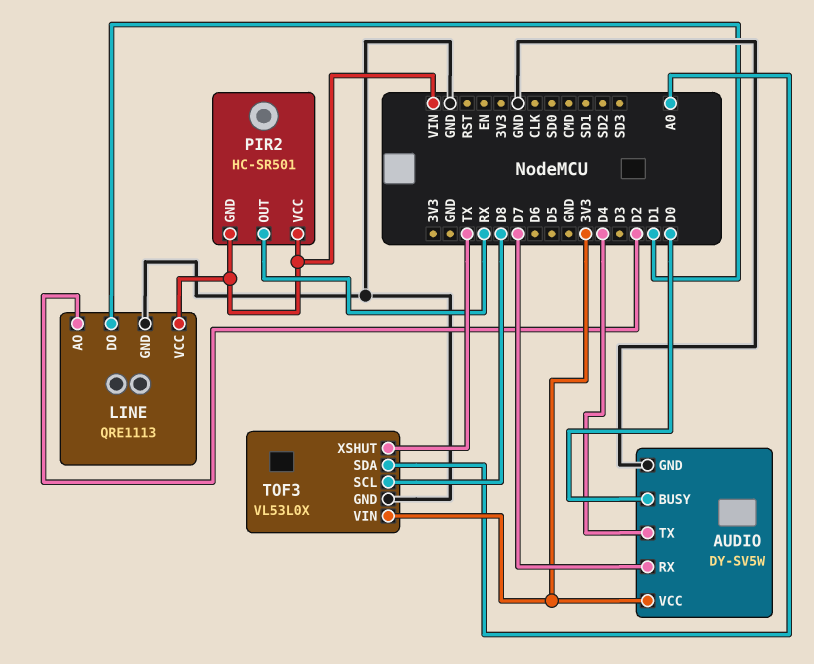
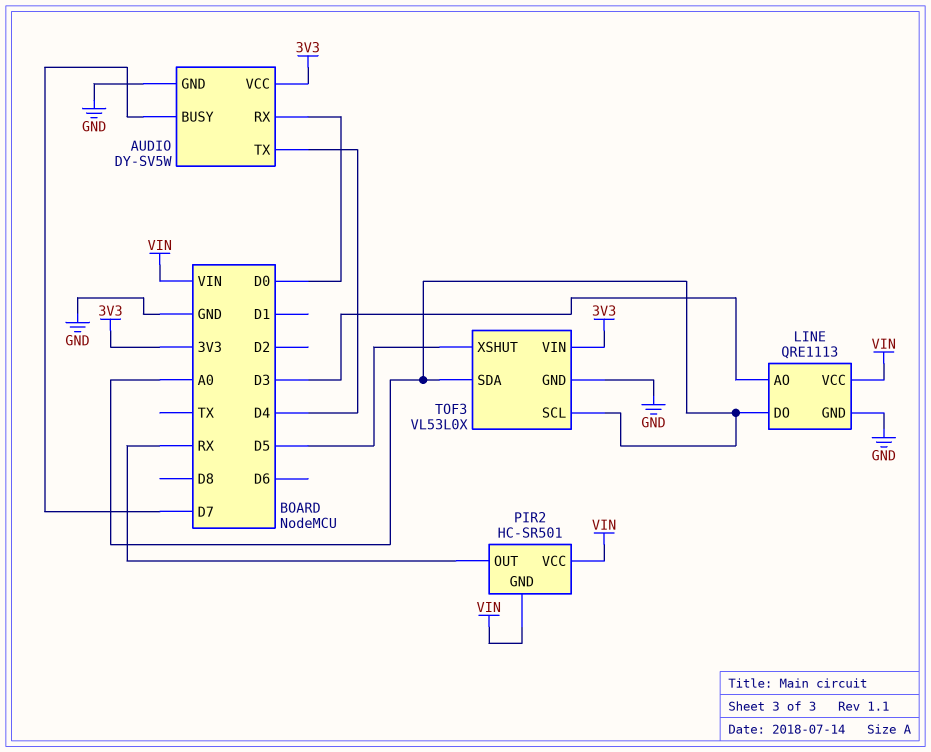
AUDIO pin BUSY: D0 -> D7
AUDIO pin RX: D7 -> D0
LINE pin AO: D2 -> D3
LINE pin DO: D1 -> A0
TOF3 pin SCL: D8 -> A0
TOF3 pin XSHUT: TX -> D5

